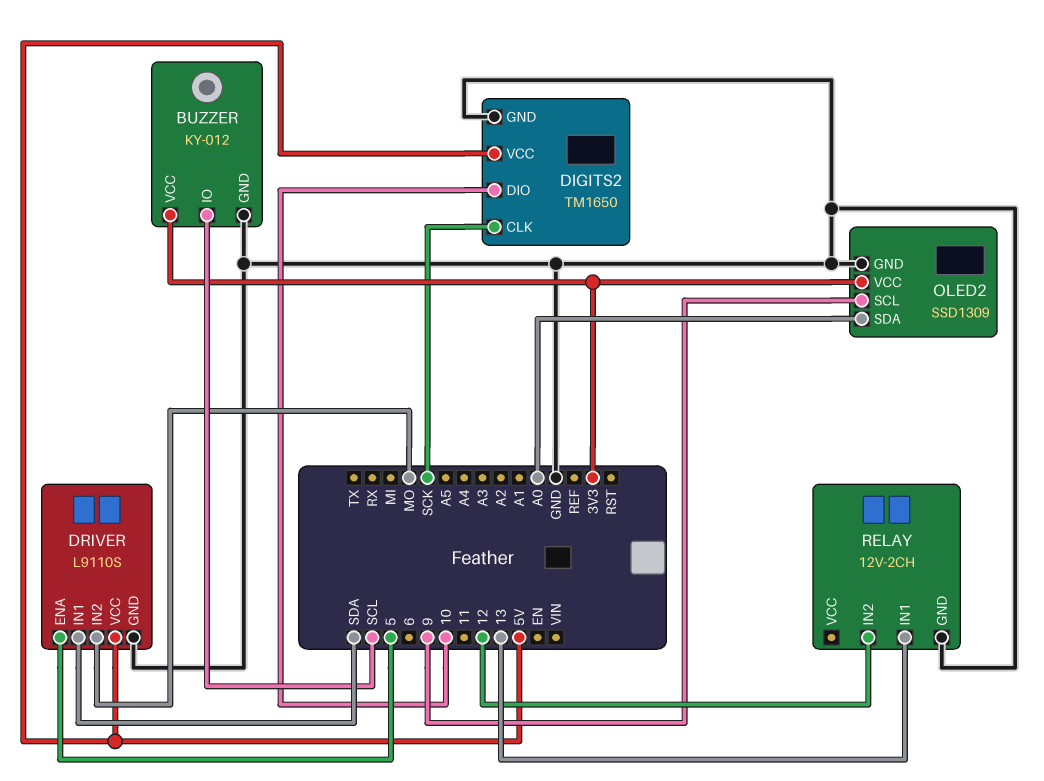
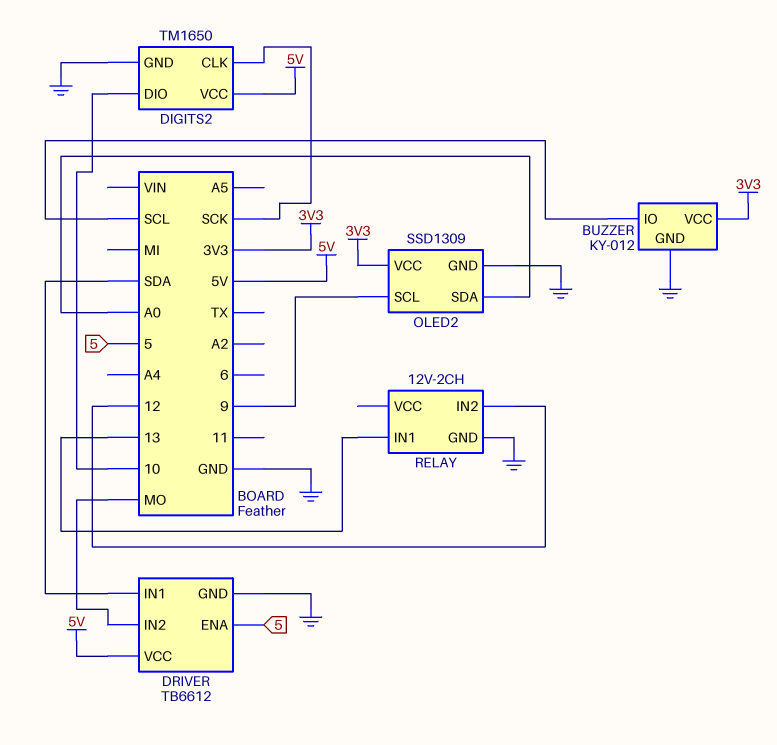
DRIVER: L9110S -> TB6612

